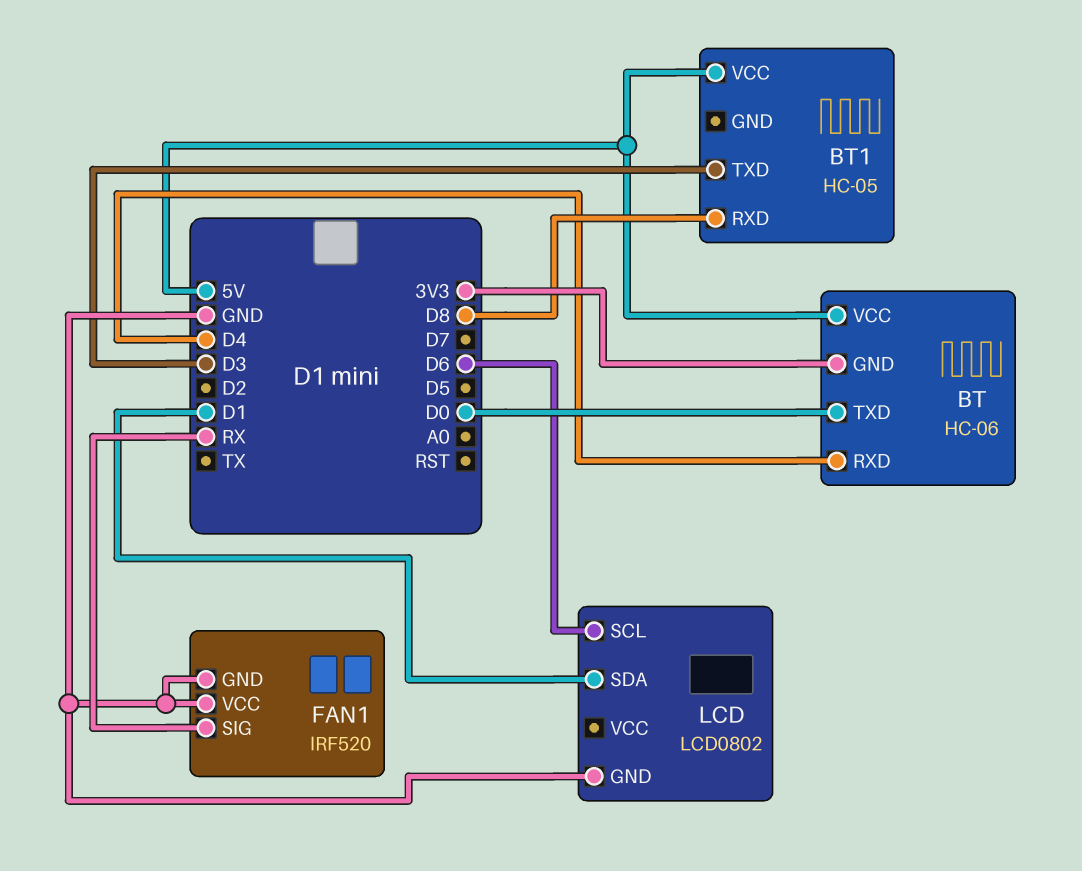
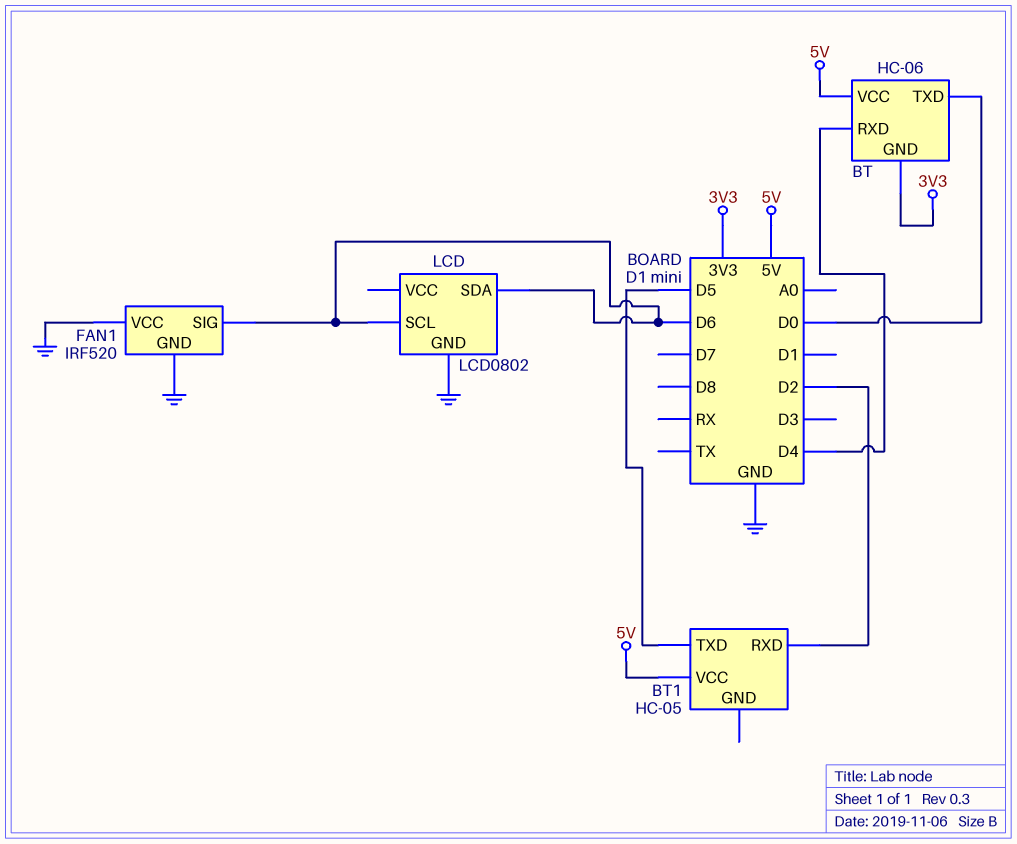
BT1 pin RXD: D8 -> D2
BT1 pin TXD: D3 -> D5
FAN1 pin SIG: RX -> D6
LCD pin SDA: D1 -> D6

